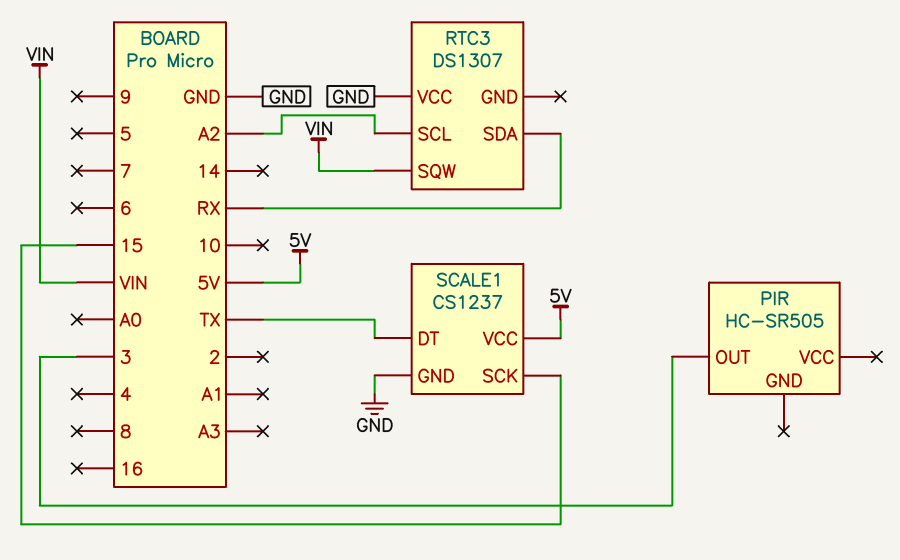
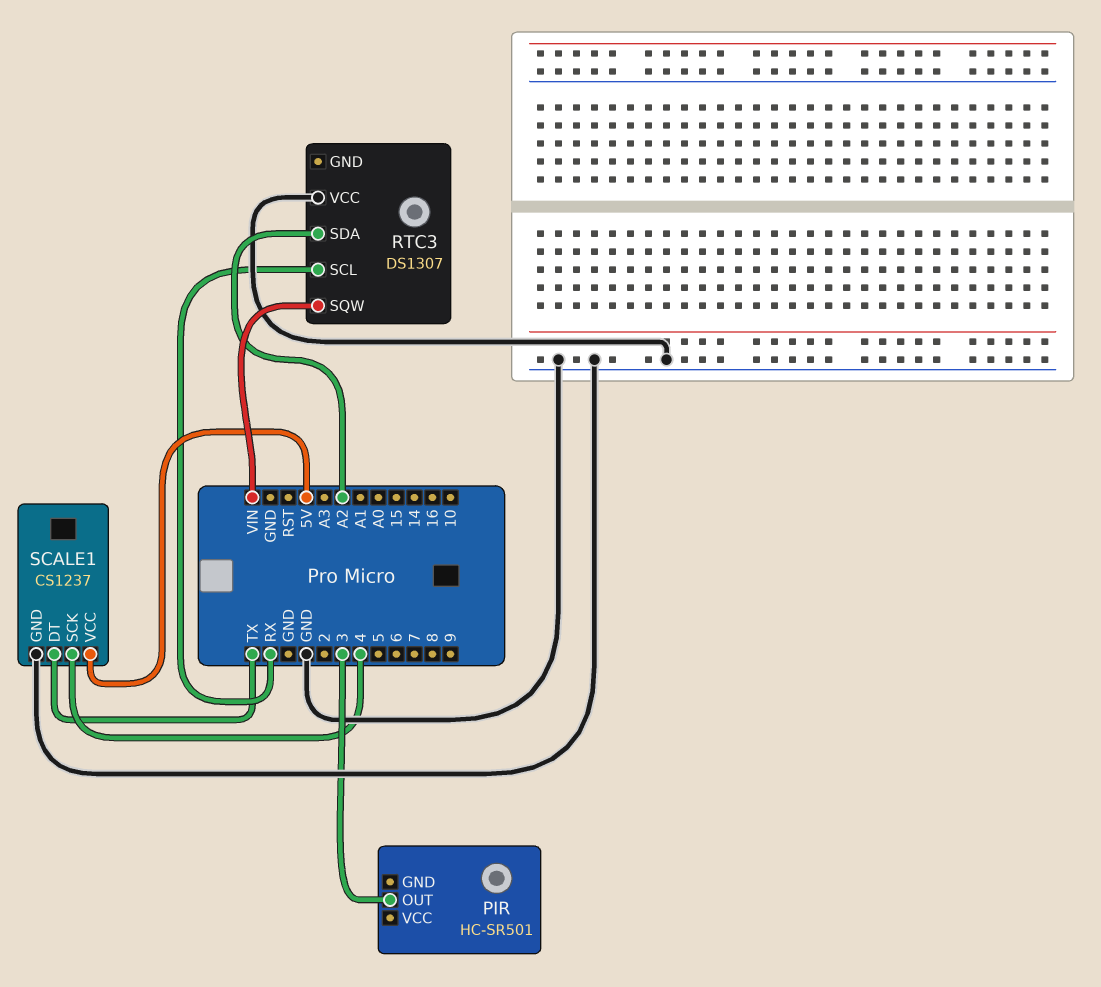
PIR: HC-SR505 -> HC-SR501
RTC3 pin SCL: A2 -> RX
RTC3 pin SDA: RX -> A2
SCALE1 pin SCK: 15 -> 4

